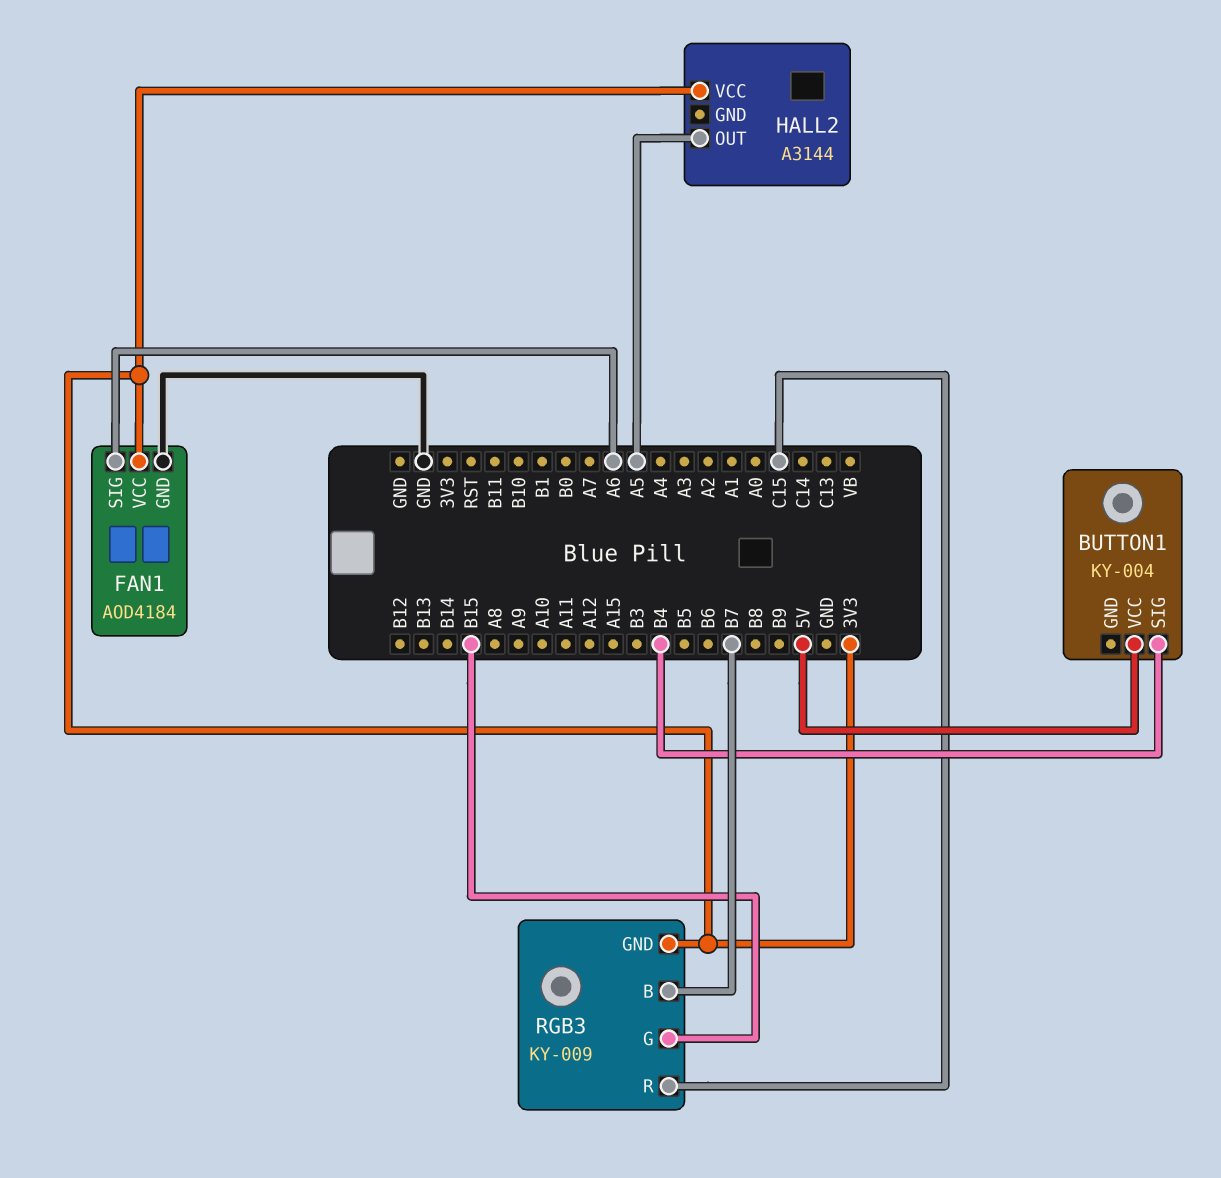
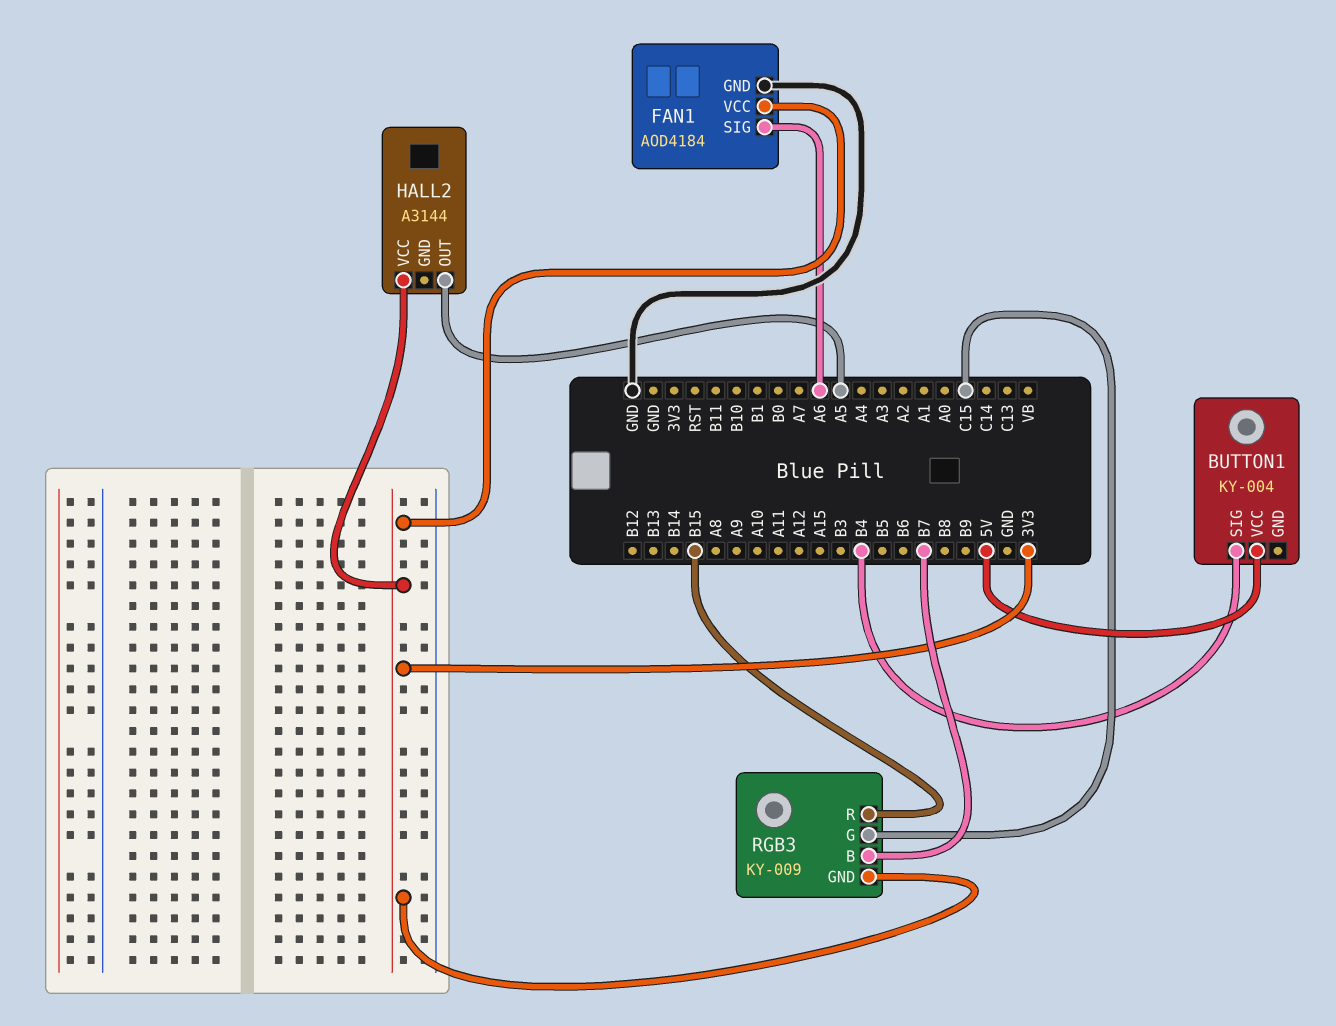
RGB3 pin G: B15 -> C15
RGB3 pin R: C15 -> B15

